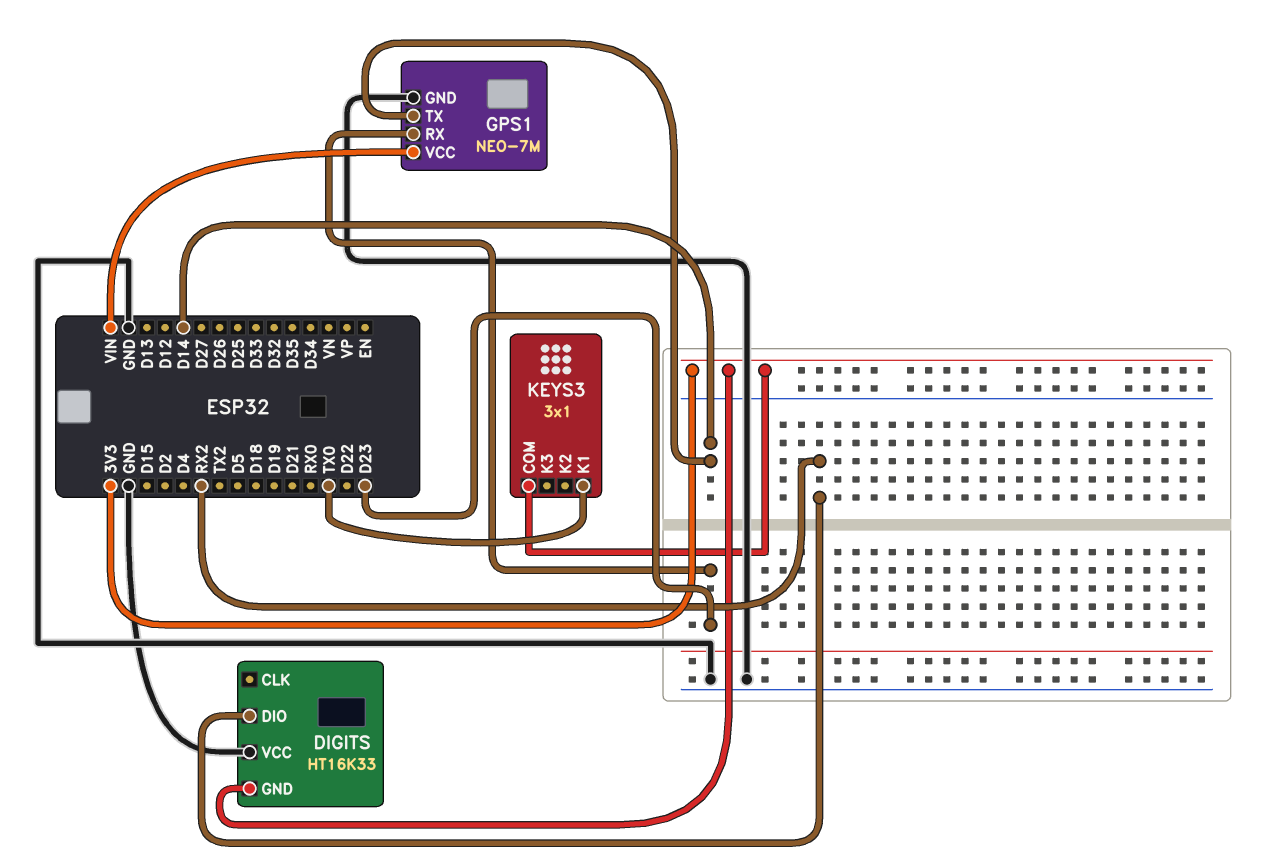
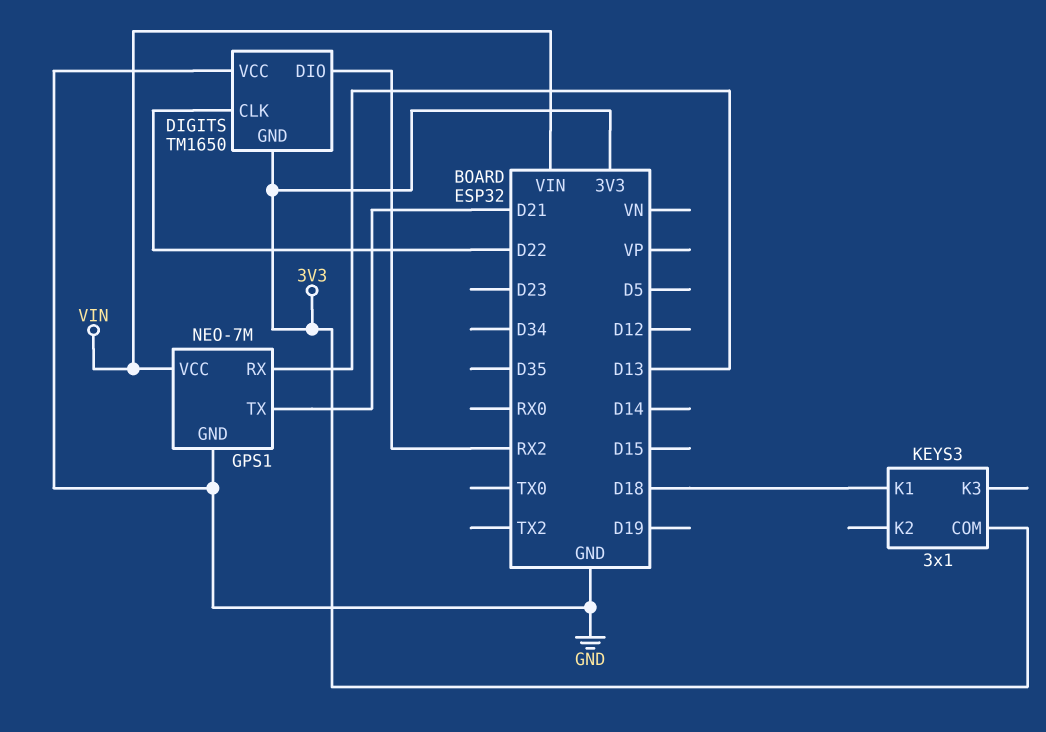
DIGITS: HT16K33 -> TM1650
DIGITS pin CLK: none -> D22
GPS1 pin RX: D23 -> D13
GPS1 pin TX: D14 -> D21
KEYS3 pin K1: TX0 -> D18

